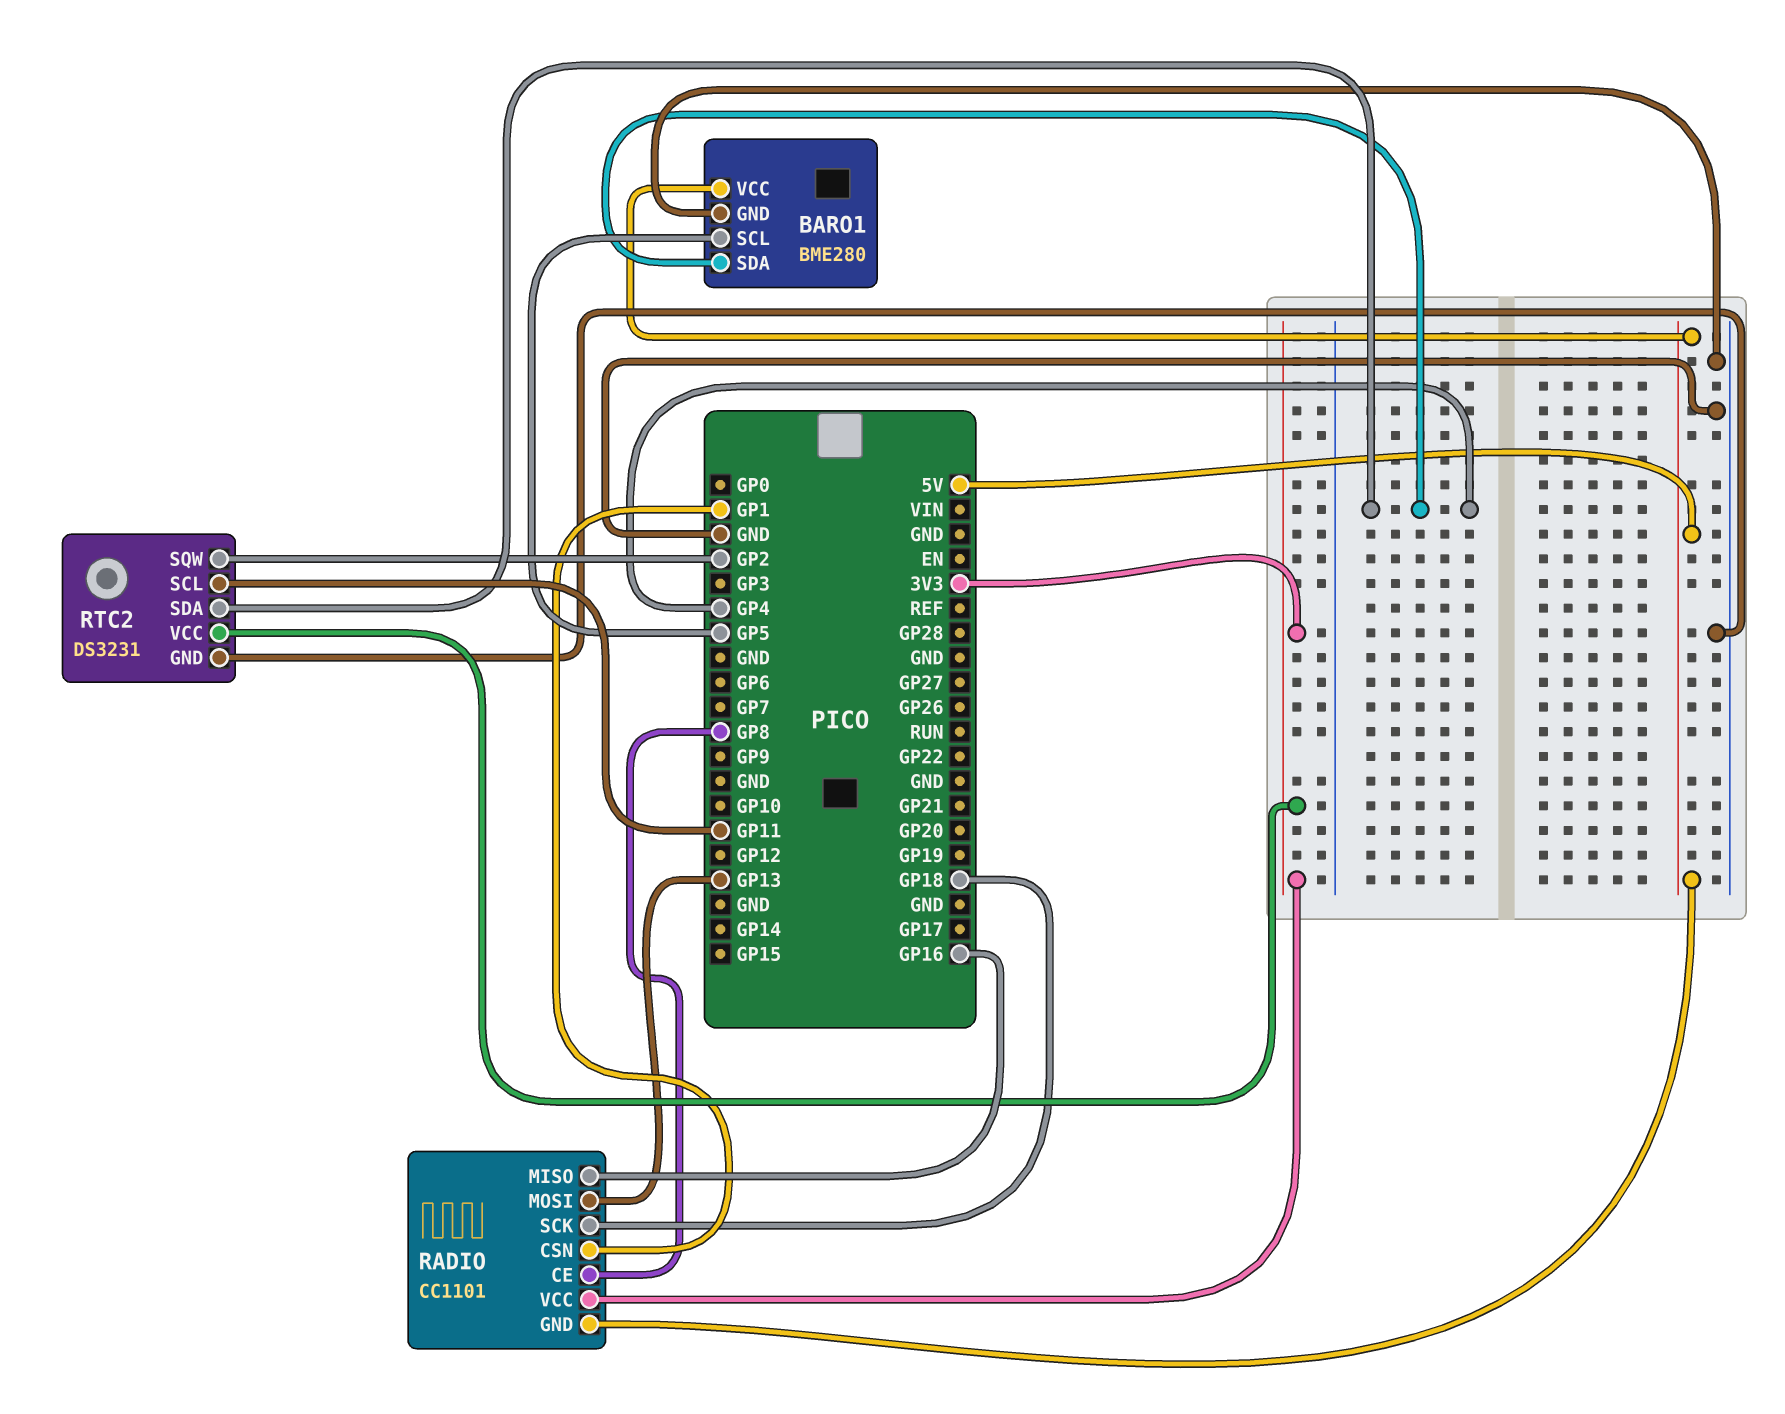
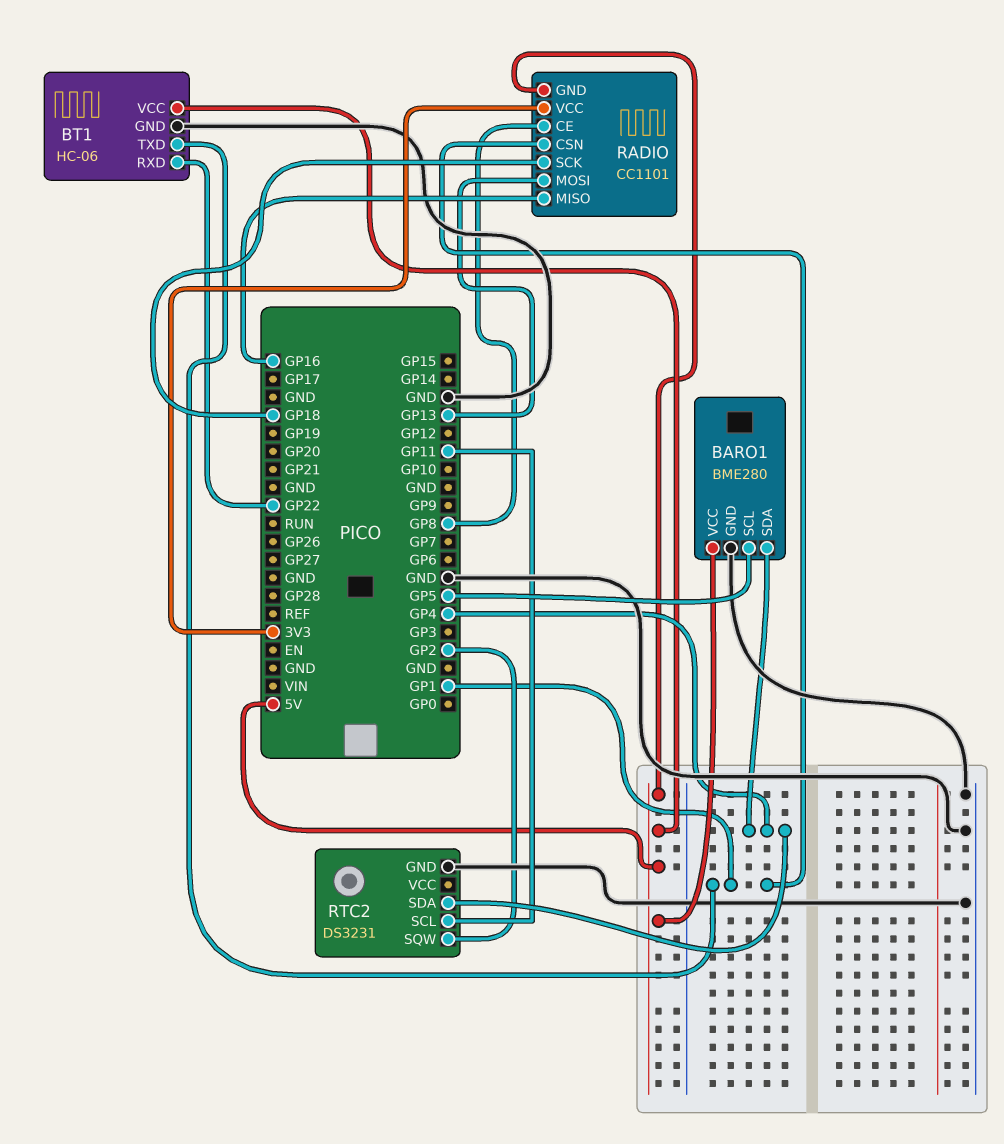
BT1: none -> HC-06
BT1 pin GND: none -> GND
BT1 pin RXD: none -> GP22
BT1 pin TXD: none -> GP1
BT1 pin VCC: none -> 5V
RTC2 pin VCC: 3V3 -> none

